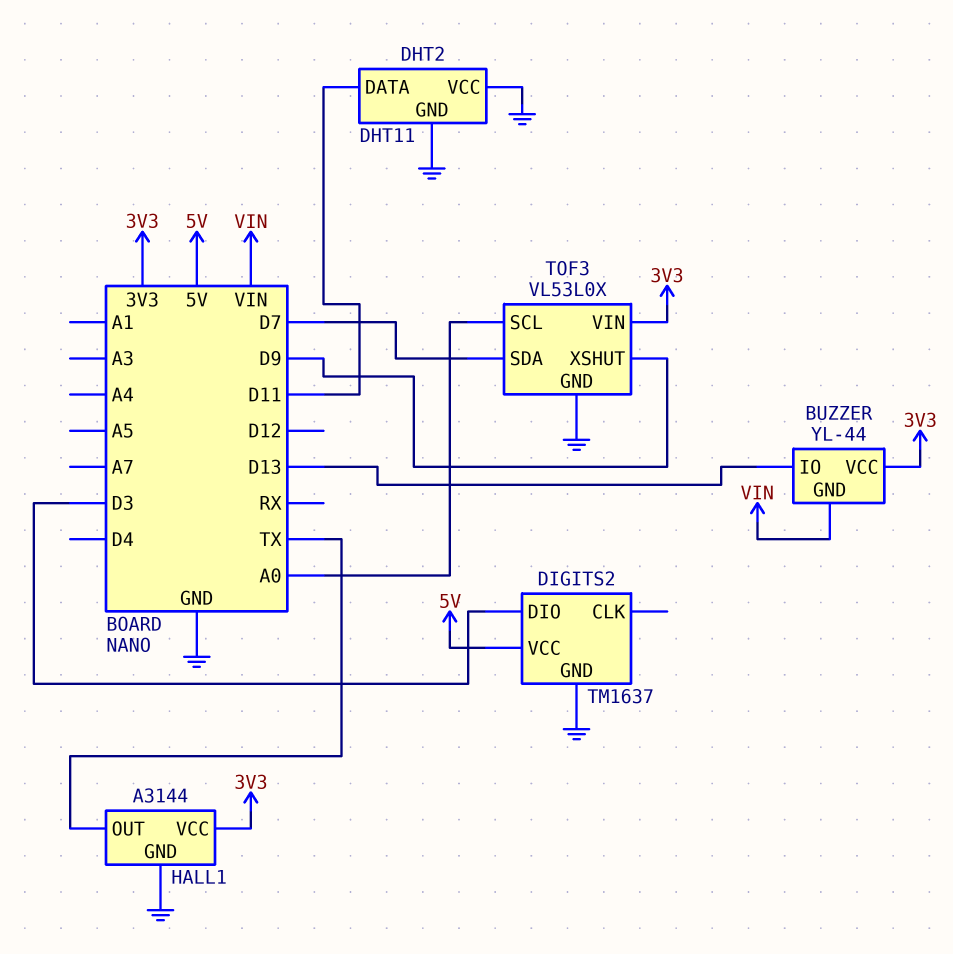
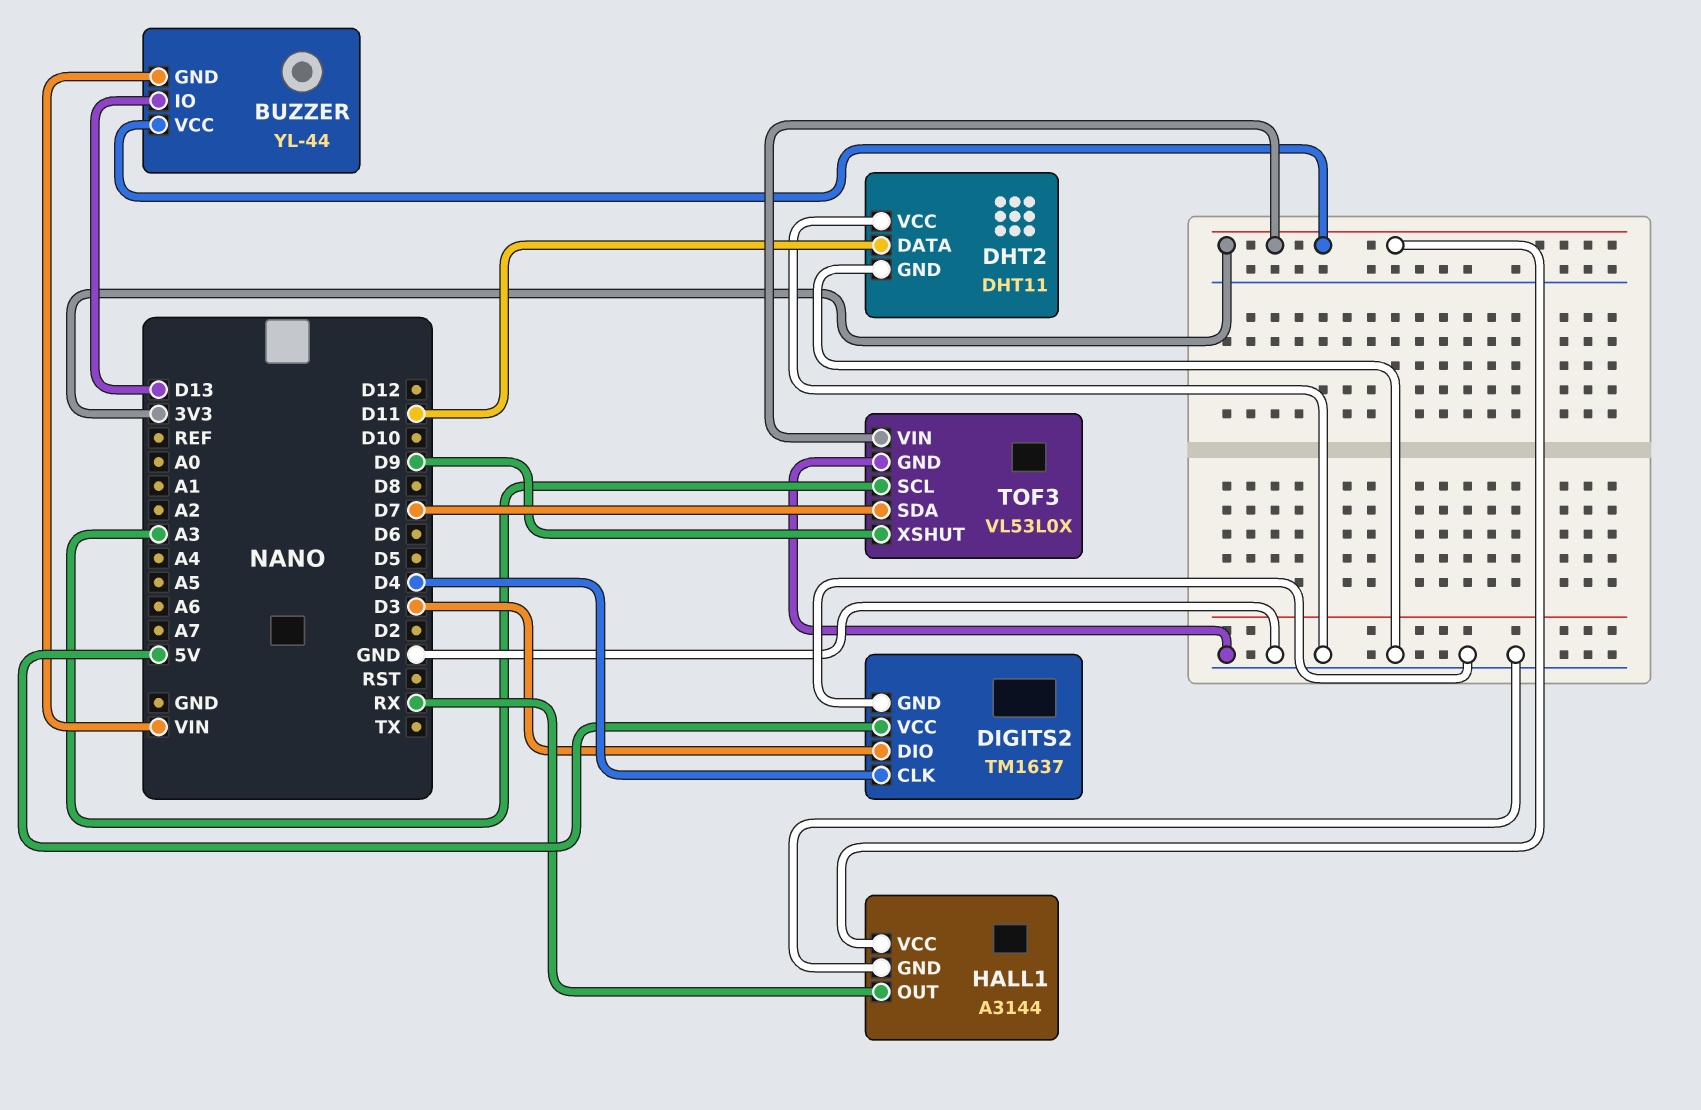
DIGITS2 pin CLK: none -> D4
HALL1 pin OUT: TX -> RX
TOF3 pin SCL: A0 -> A3

